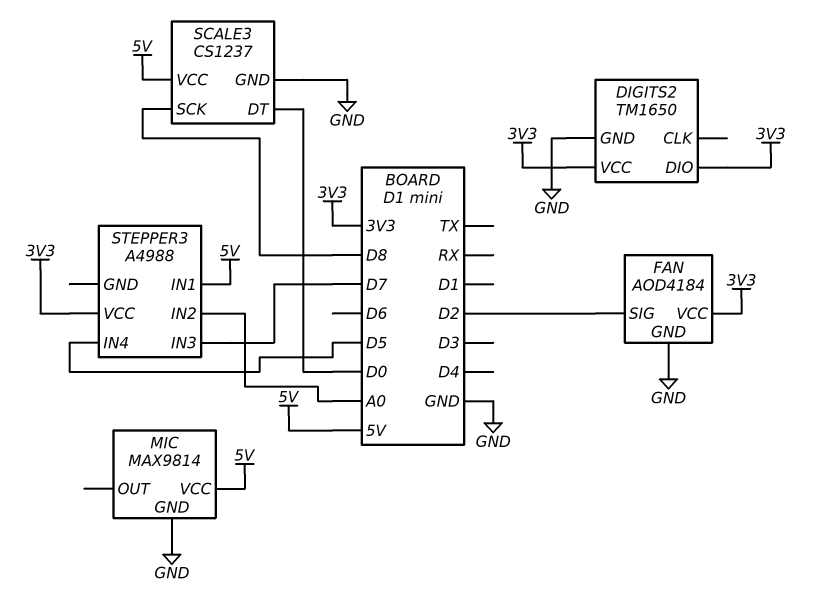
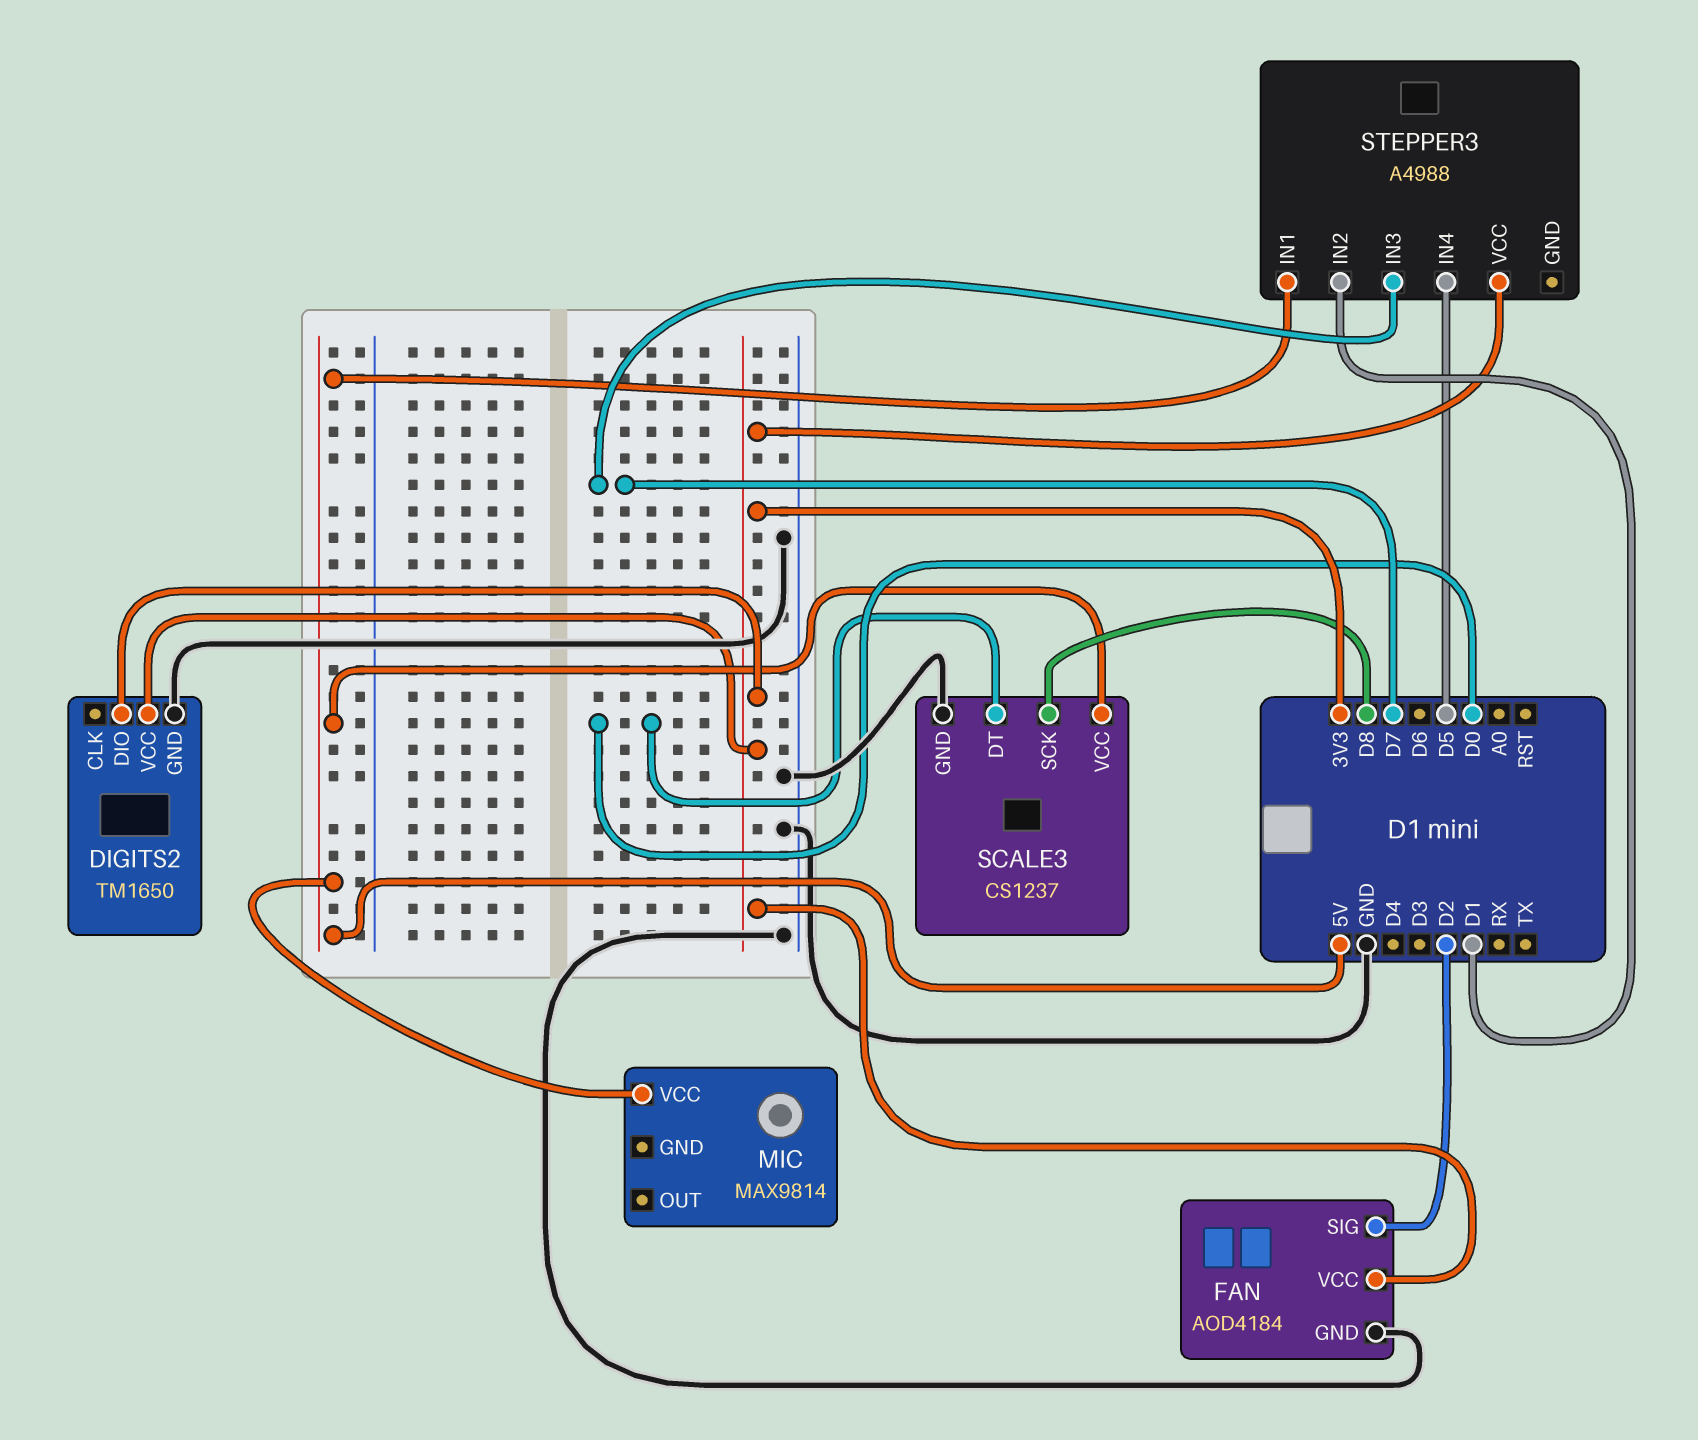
MIC pin GND: GND -> none
STEPPER3 pin IN2: A0 -> D1

